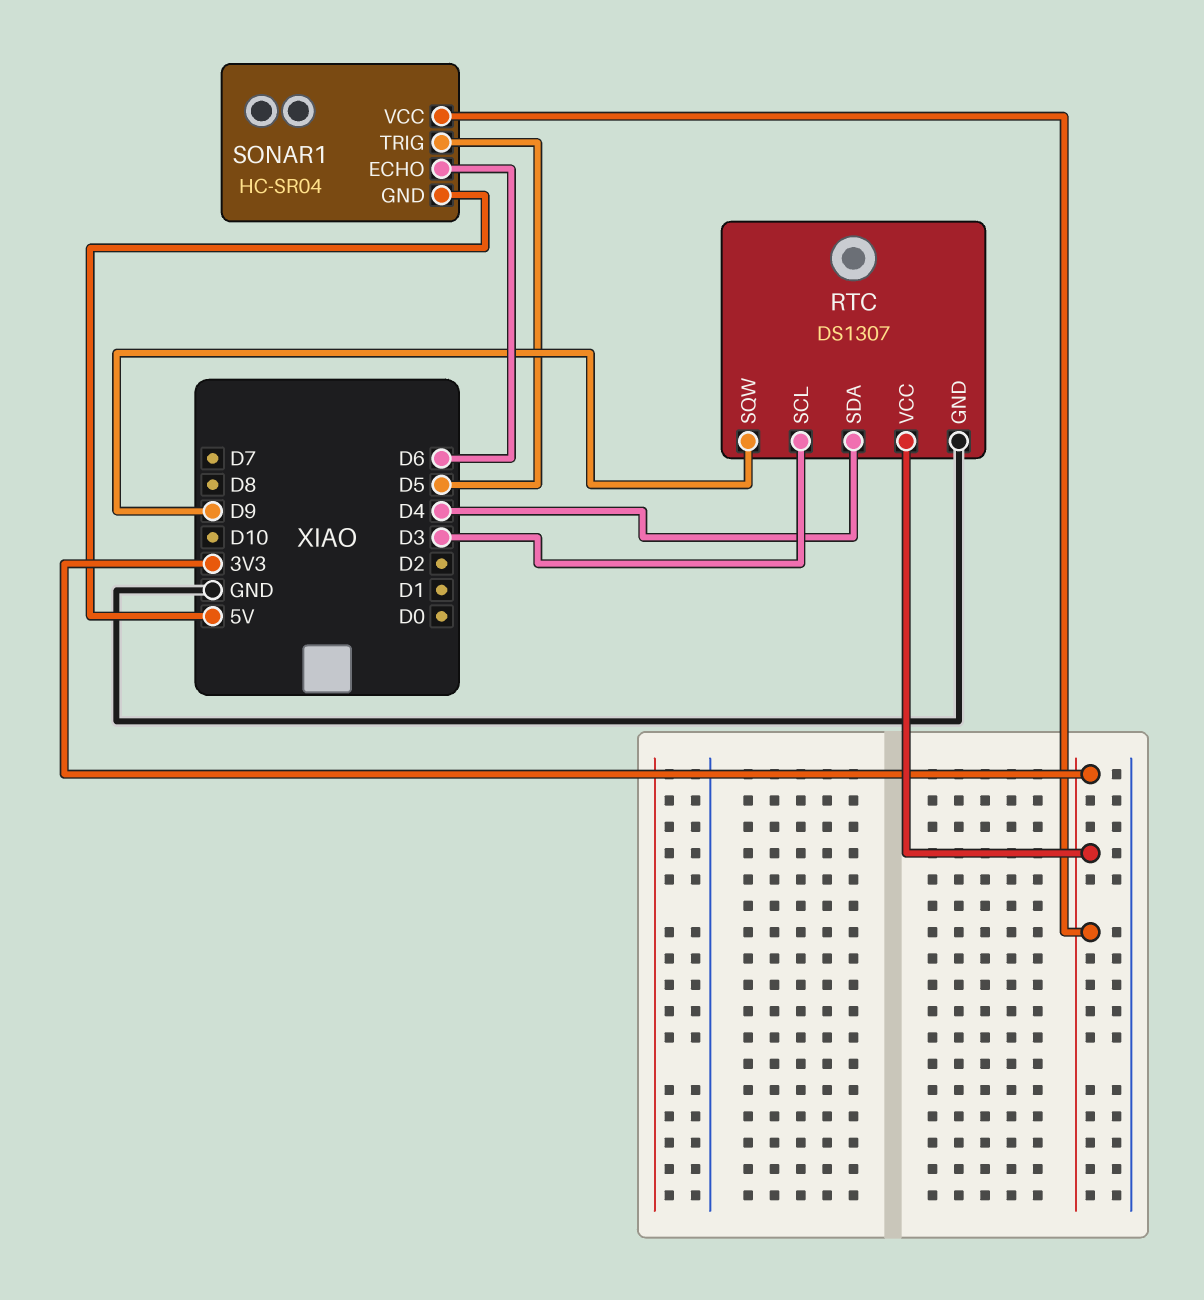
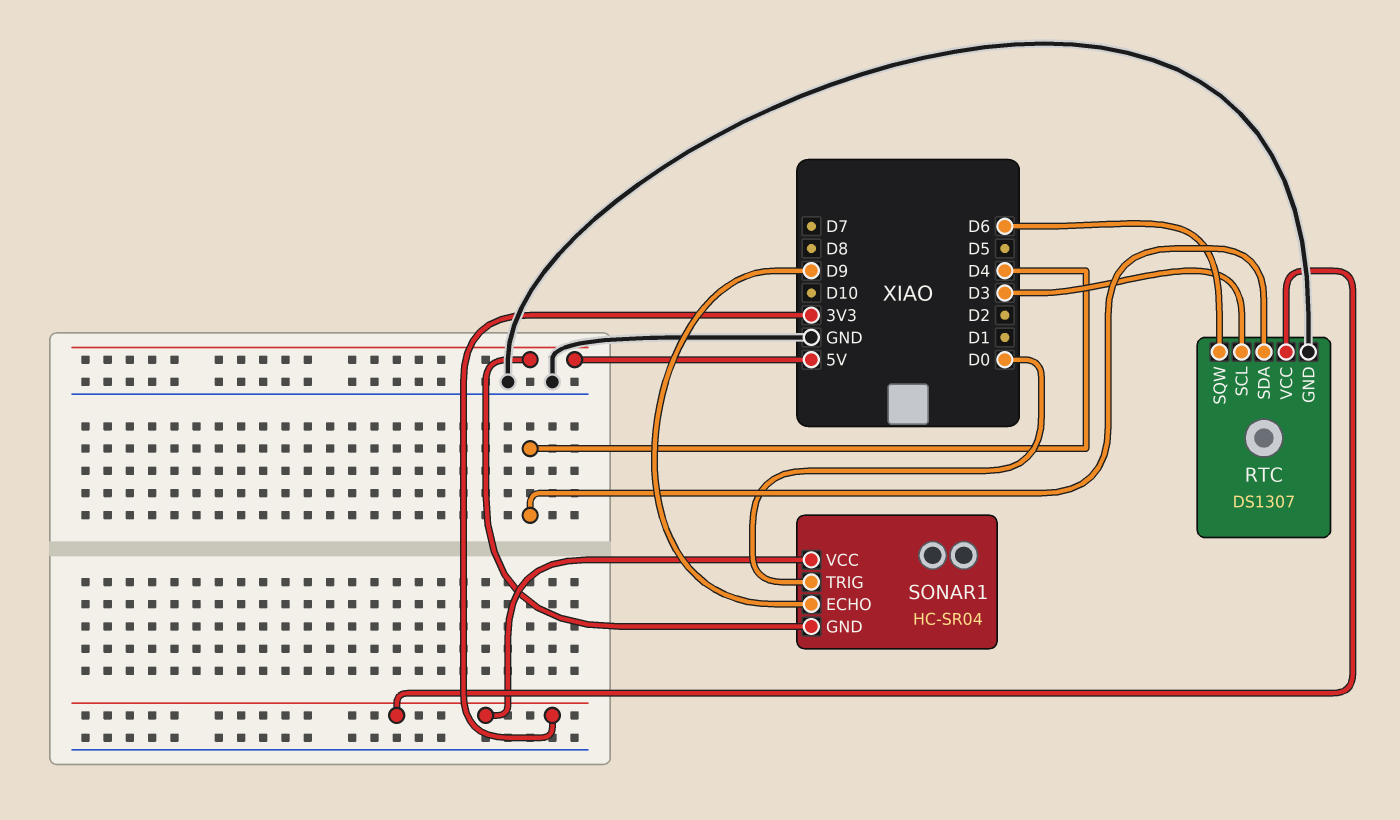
RTC pin SQW: D9 -> D6
SONAR1 pin ECHO: D6 -> D9
SONAR1 pin TRIG: D5 -> D0

